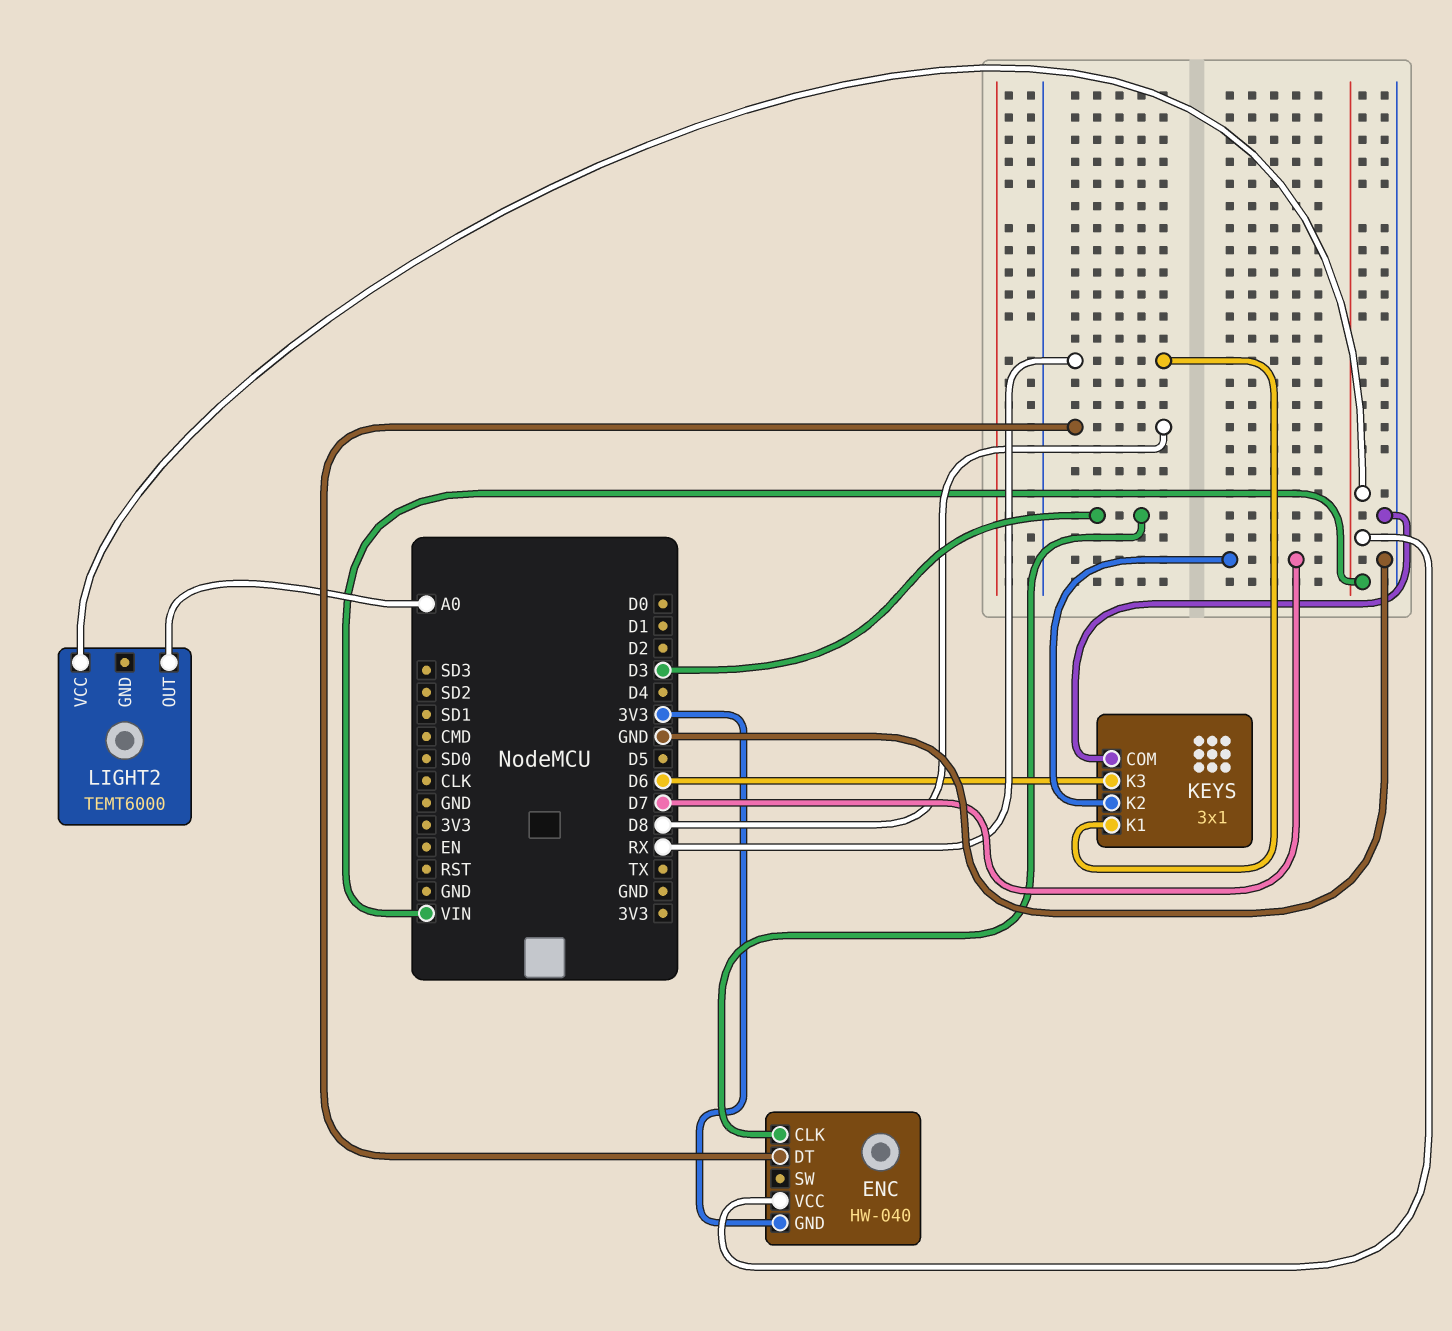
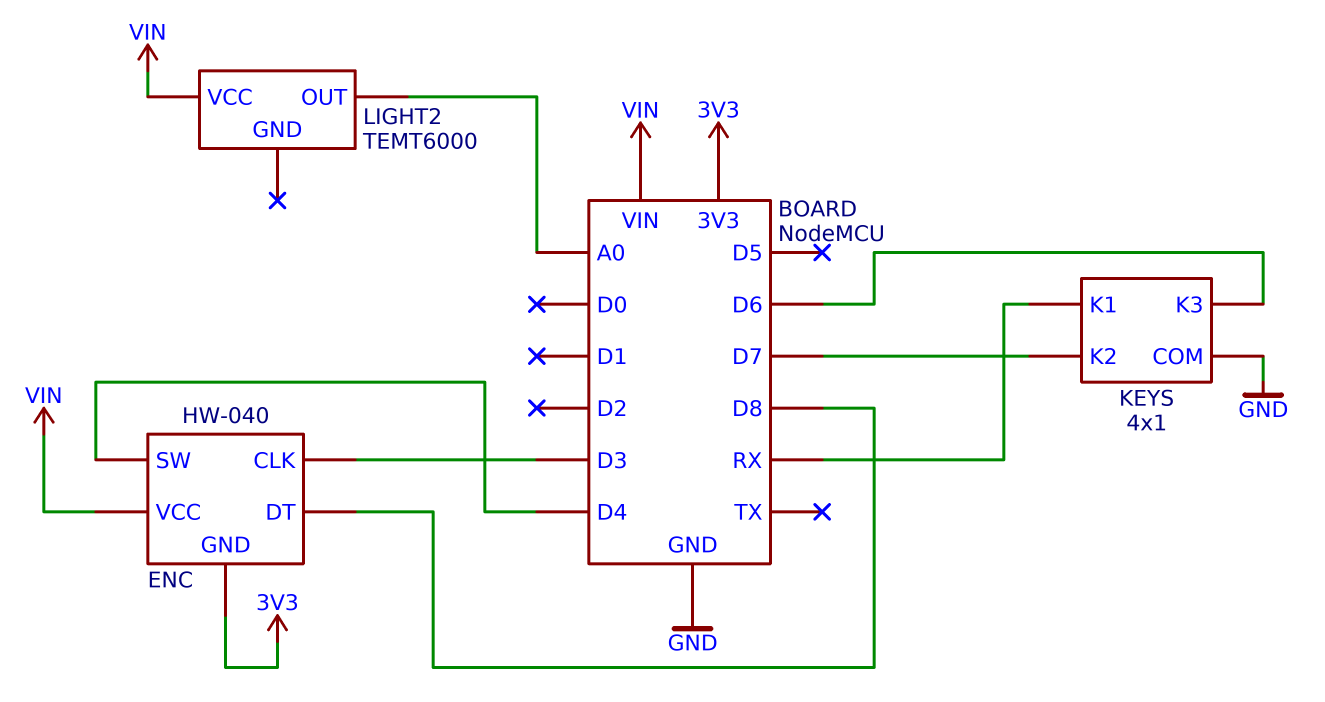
ENC pin SW: none -> D4
KEYS: 3x1 -> 4x1

